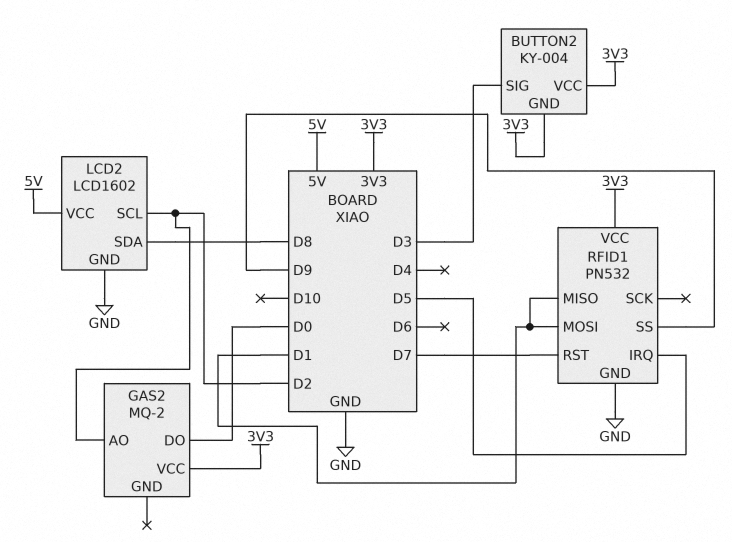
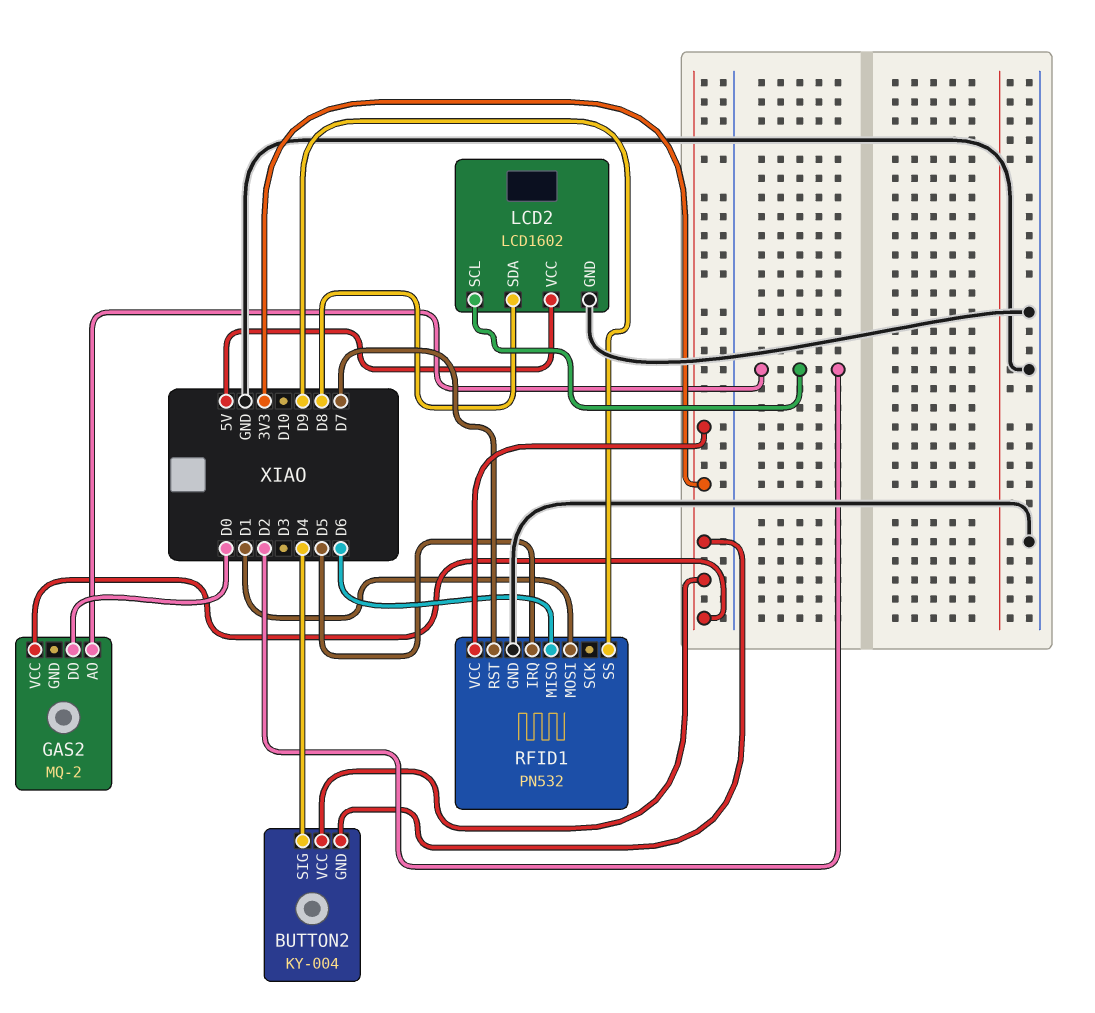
BUTTON2 pin SIG: D3 -> D4
RFID1 pin MISO: D1 -> D6

